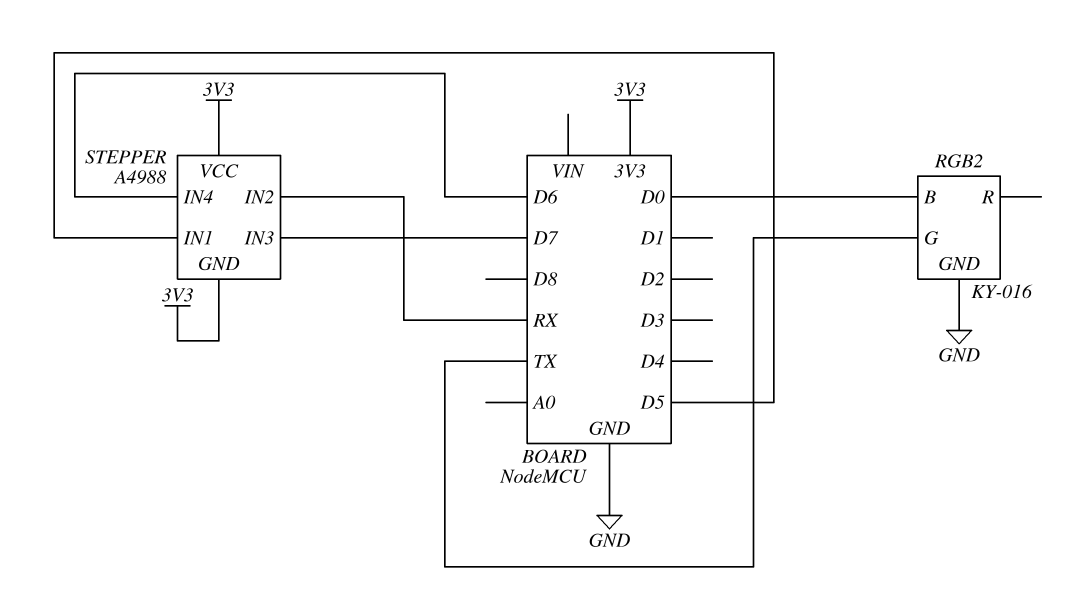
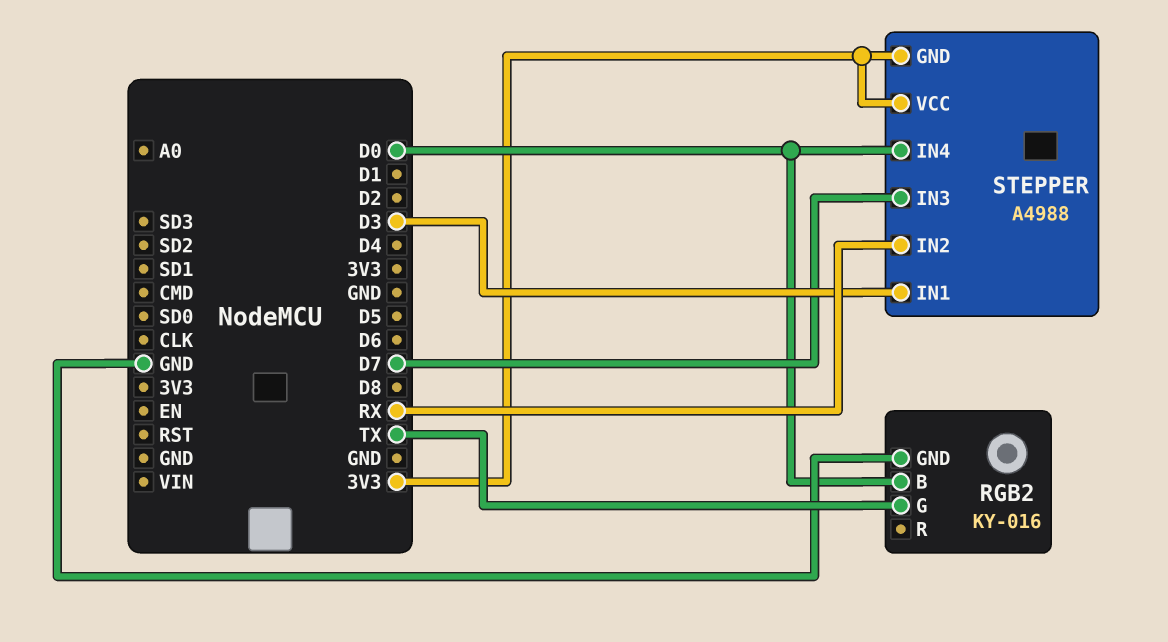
STEPPER pin IN1: D5 -> D3
STEPPER pin IN4: D6 -> D0

